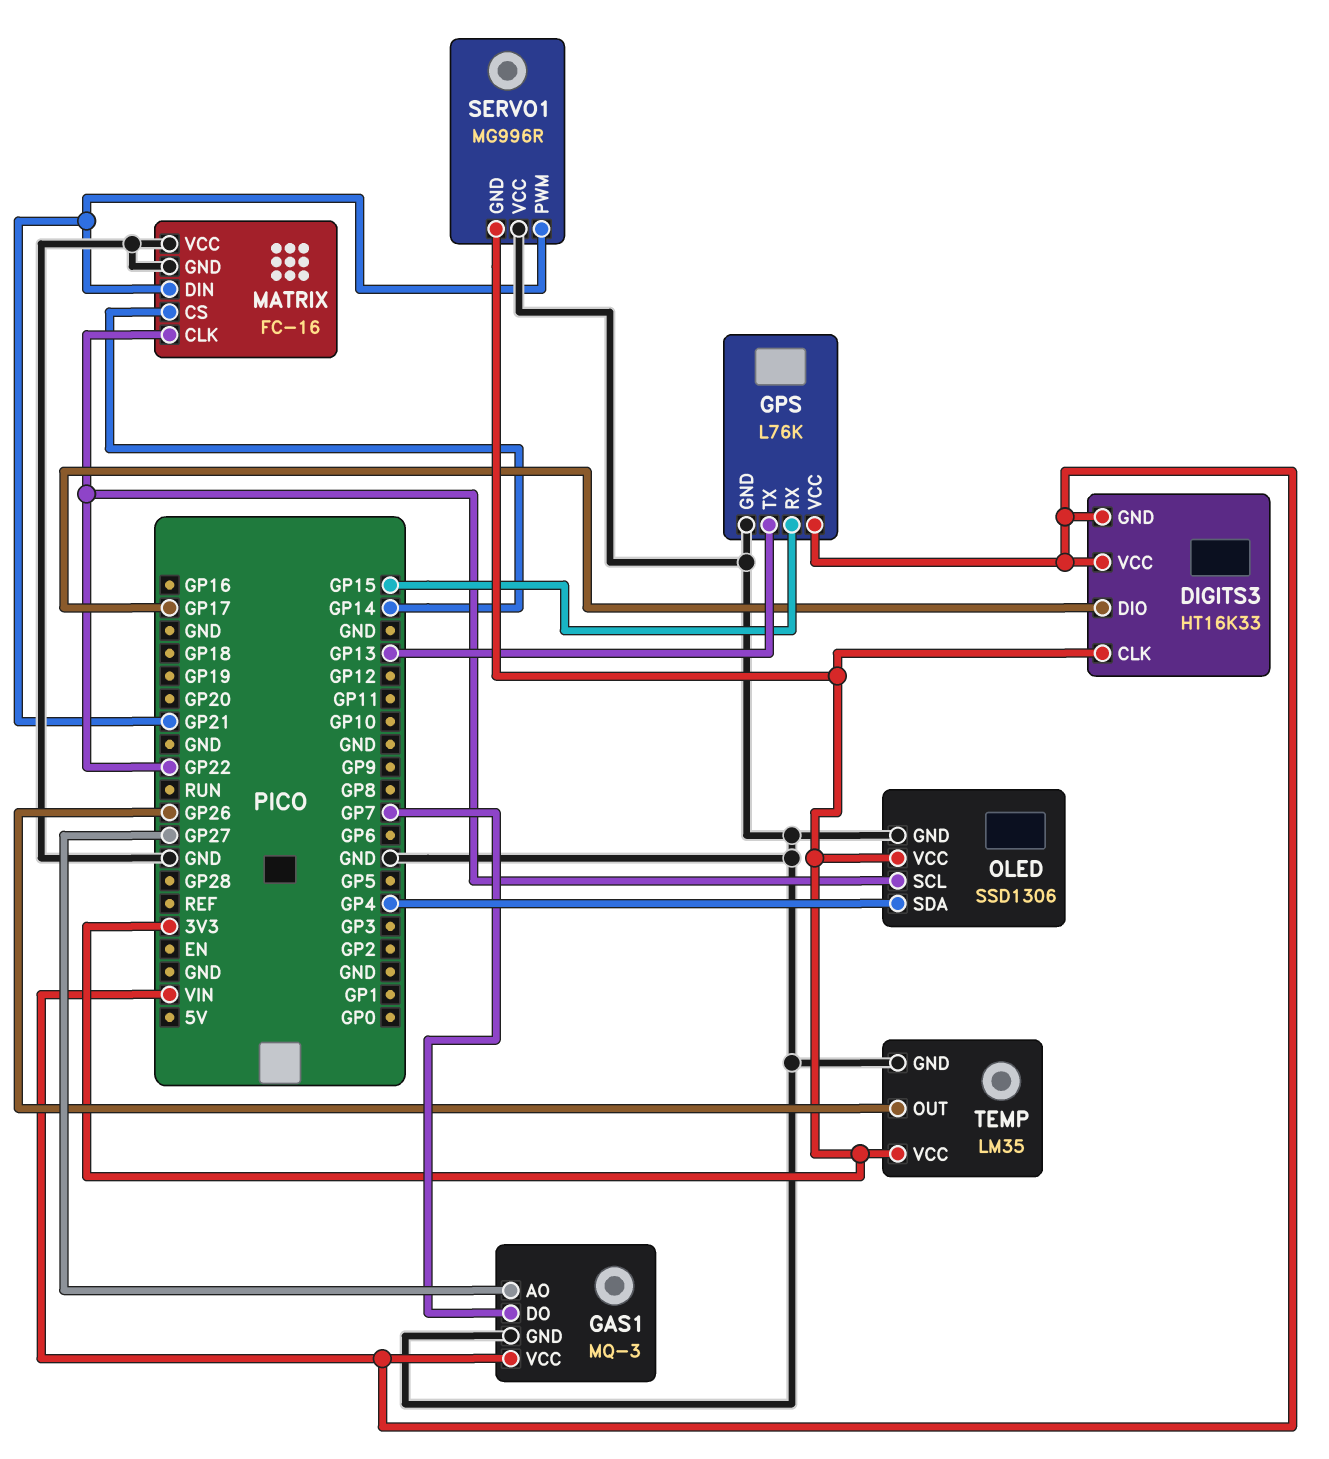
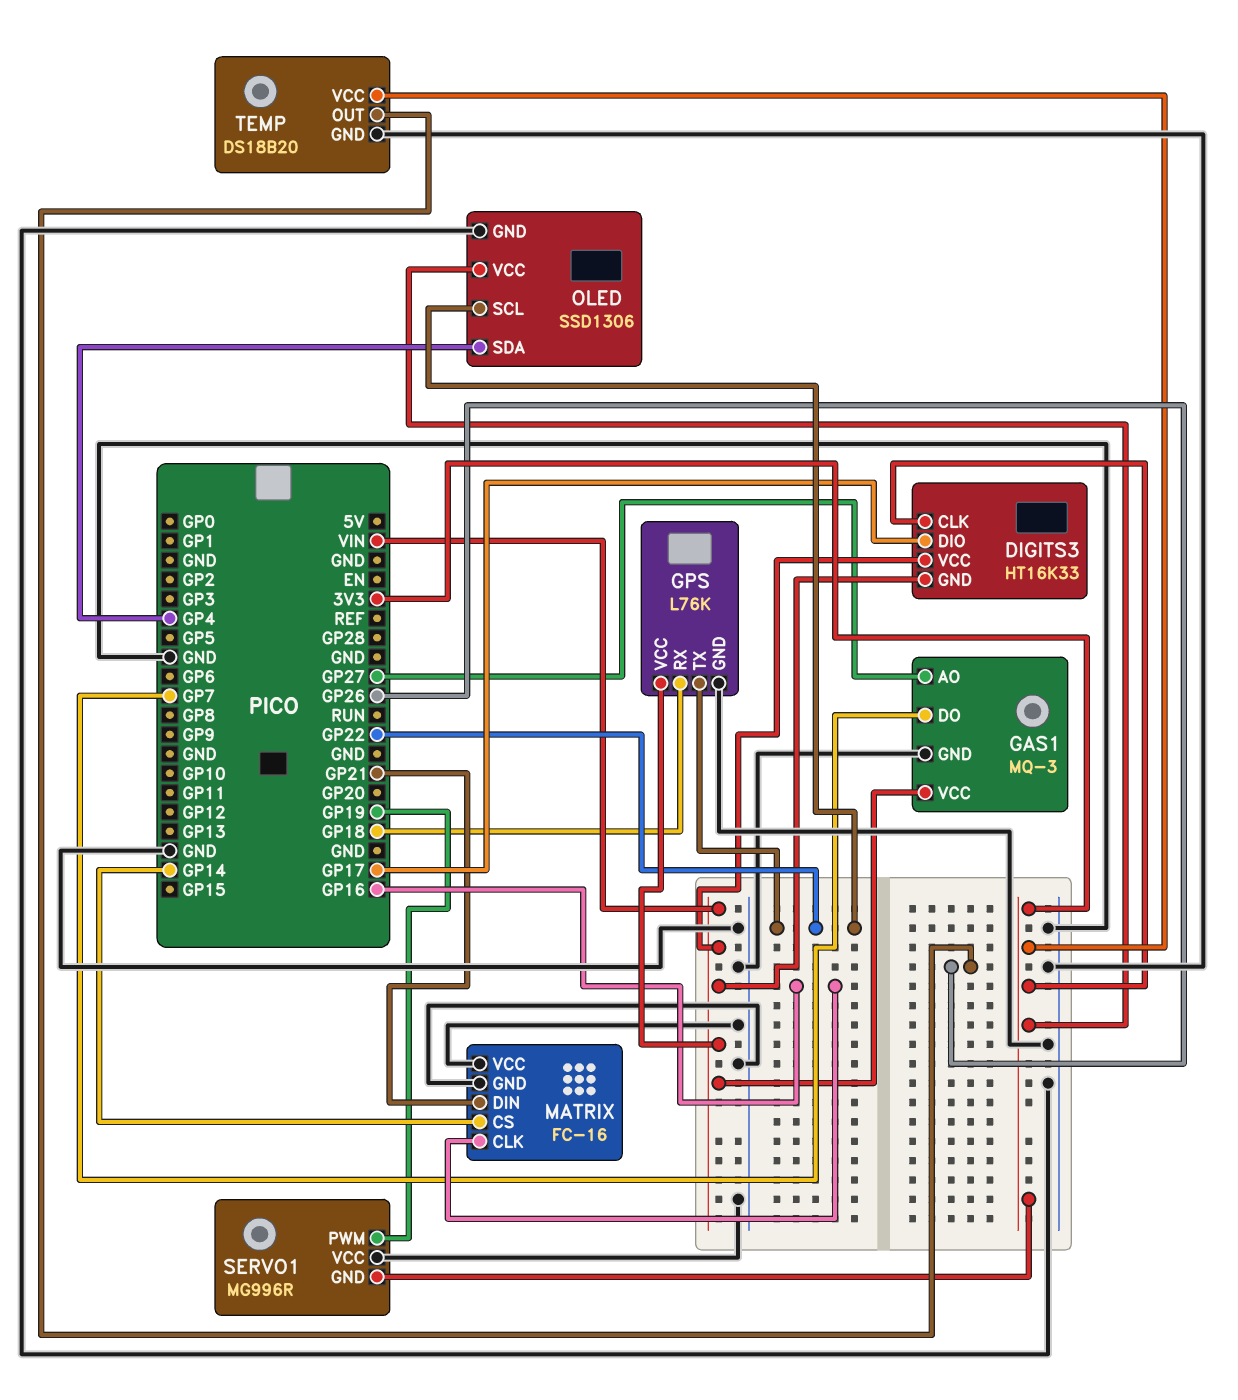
GPS pin RX: GP15 -> GP18
GPS pin TX: GP13 -> GP22
MATRIX pin CLK: GP22 -> GP16
SERVO1 pin PWM: GP21 -> GP19
TEMP: LM35 -> DS18B20

